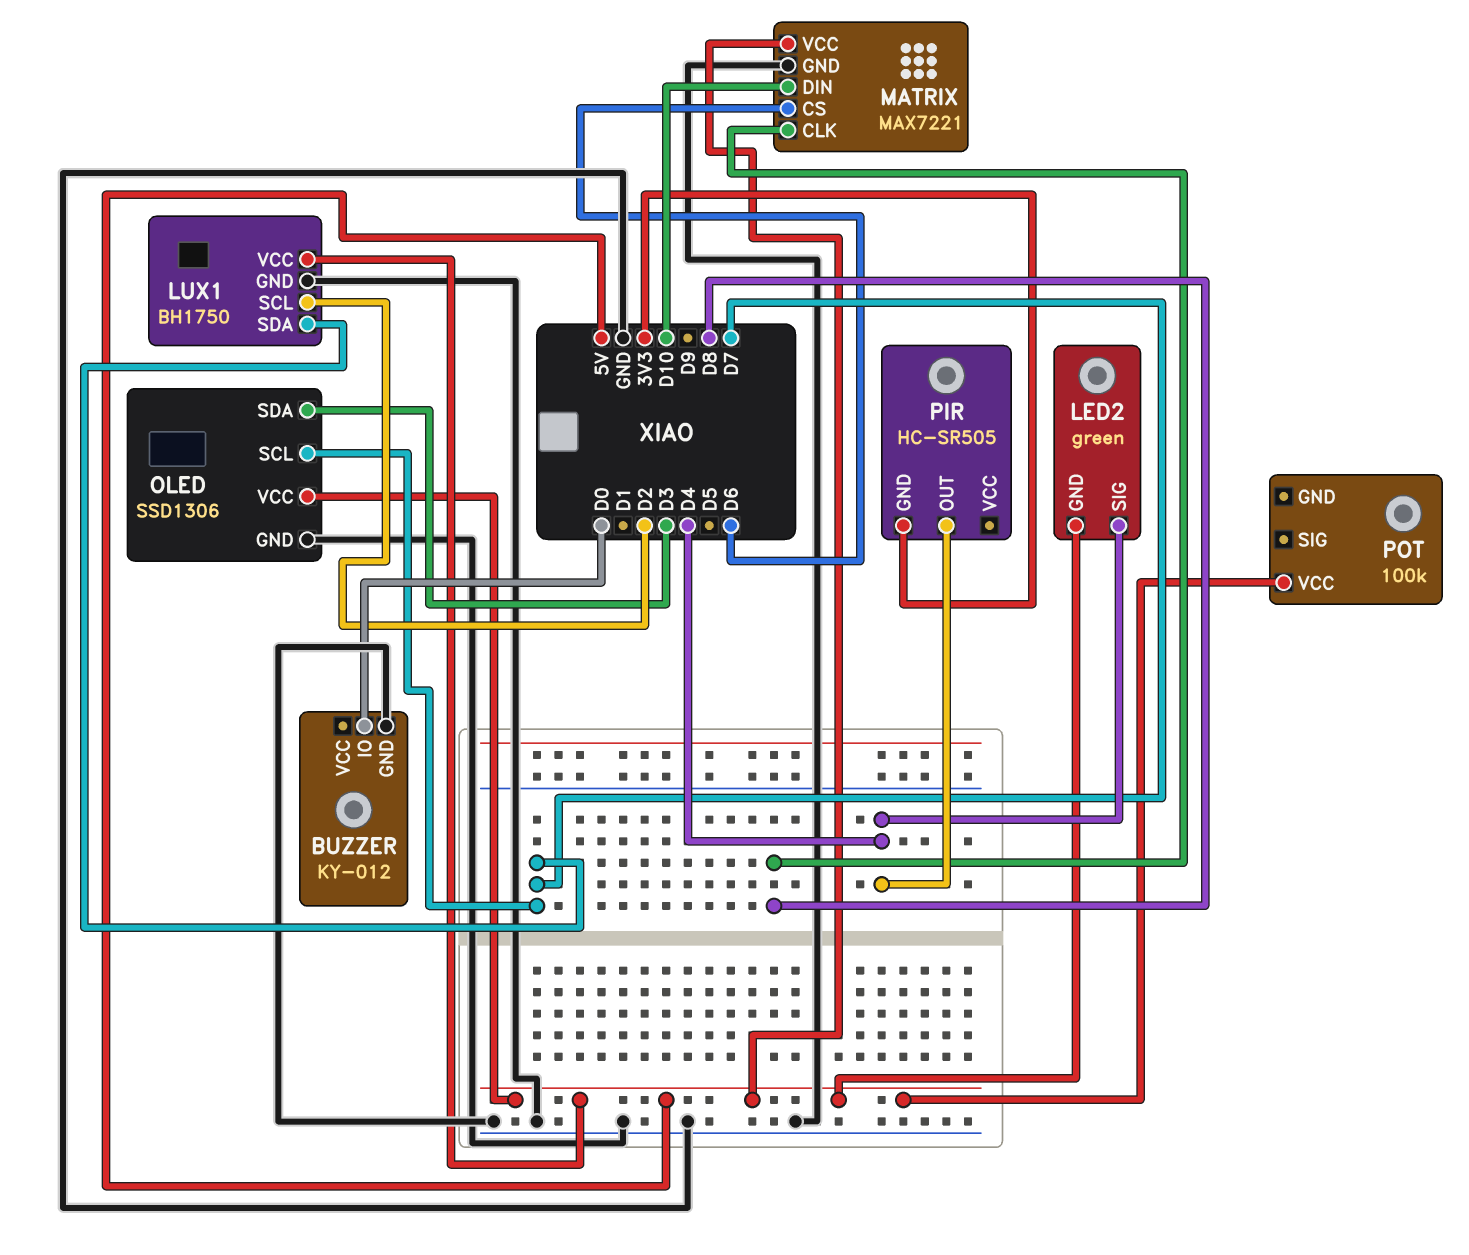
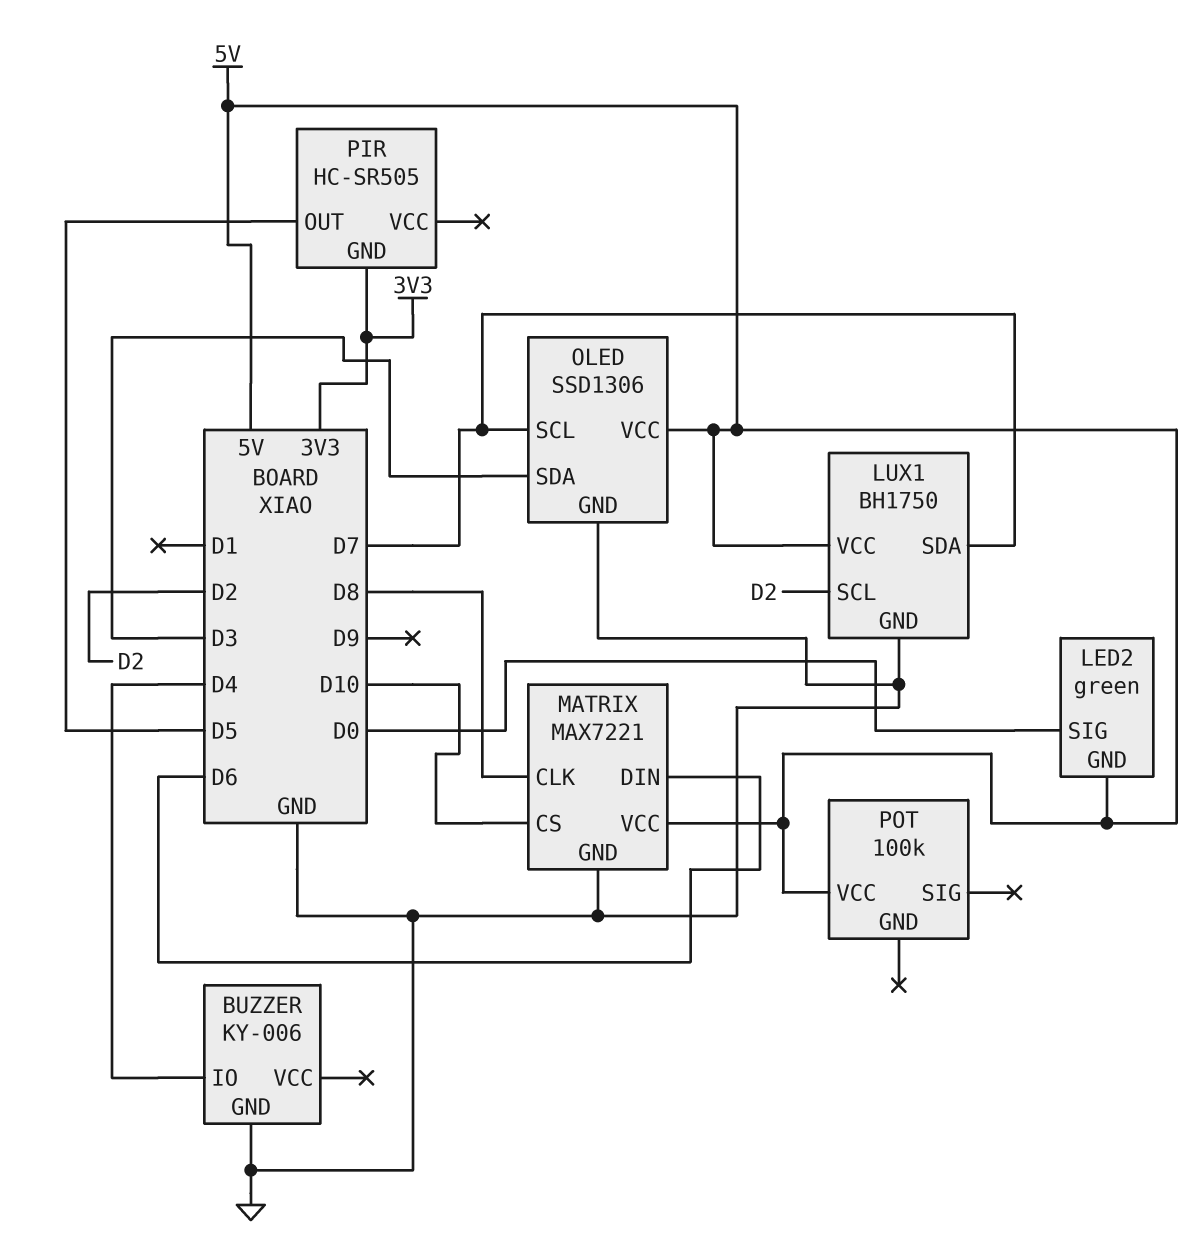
BUZZER: KY-012 -> KY-006
BUZZER pin IO: D0 -> D4
LED2 pin SIG: D4 -> D0
MATRIX pin CS: D6 -> D10
MATRIX pin DIN: D10 -> D6
PIR pin OUT: D4 -> D5

